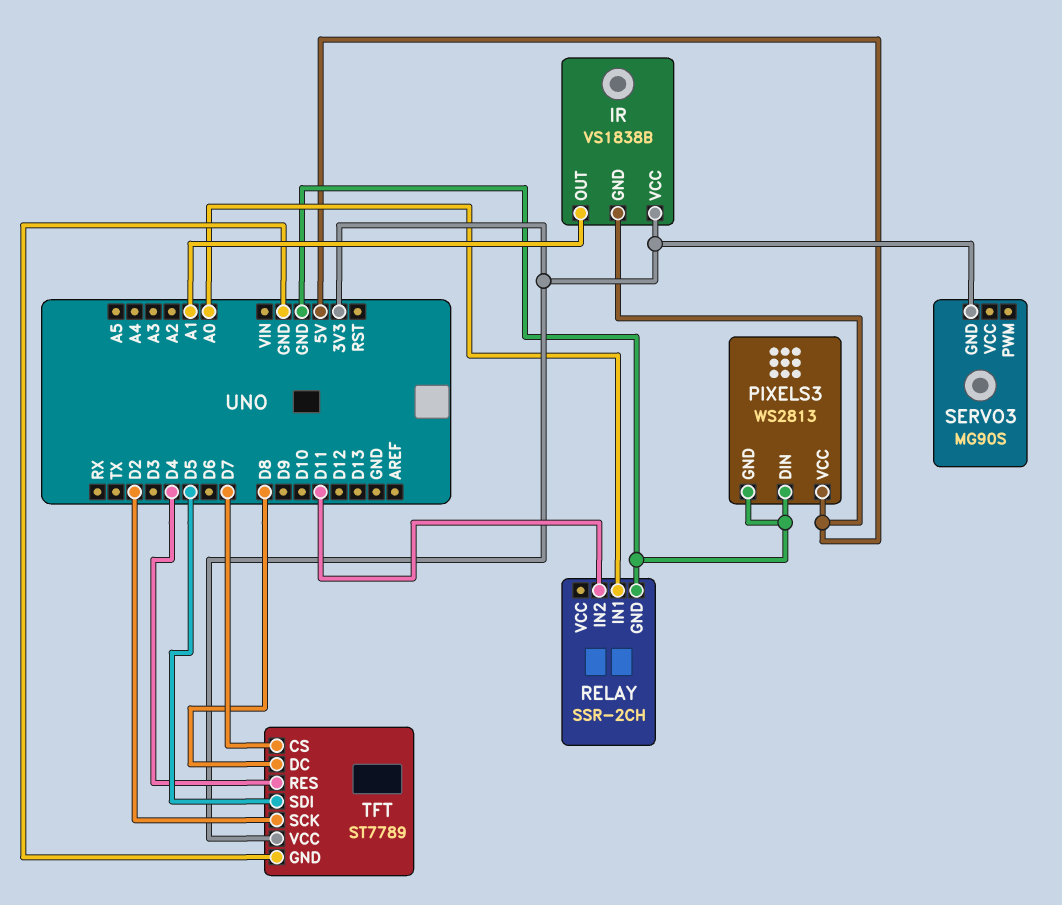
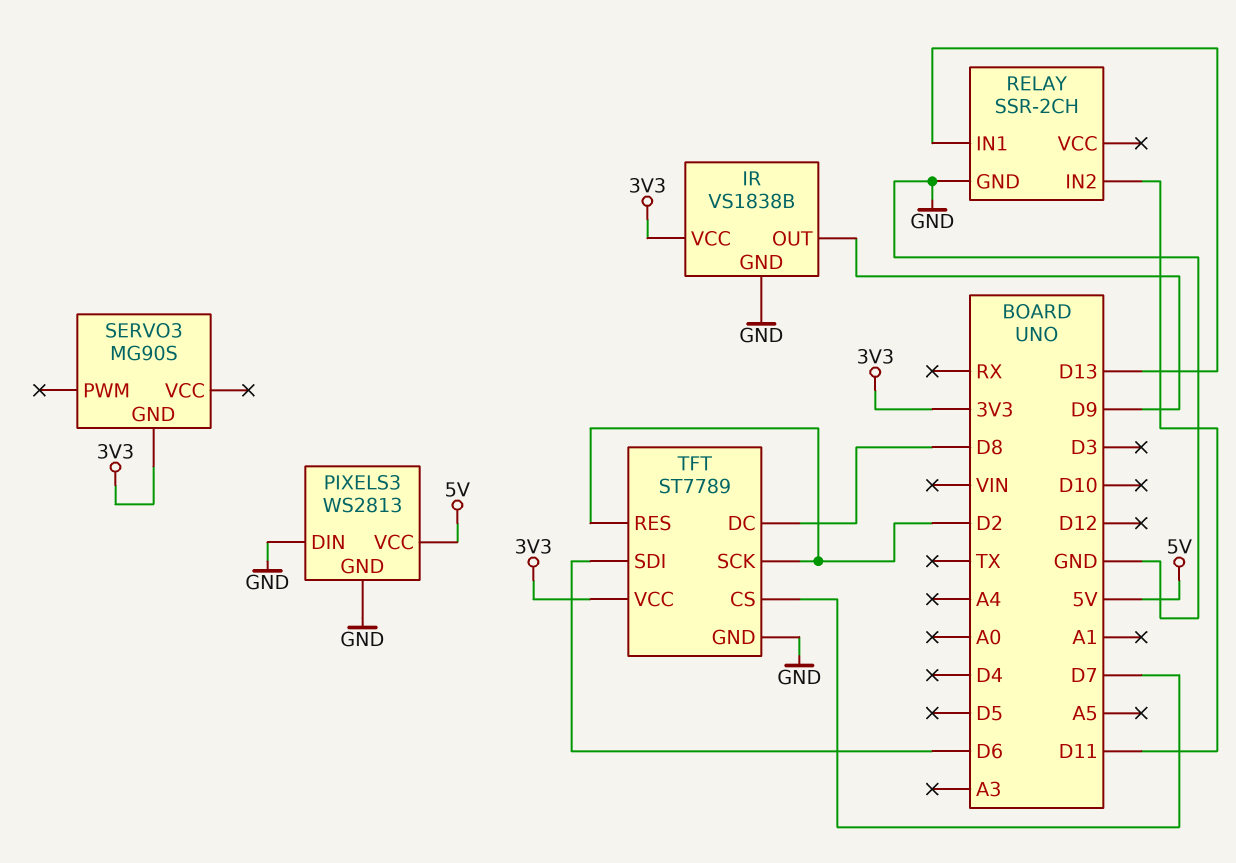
IR pin GND: 5V -> GND
IR pin OUT: A1 -> D9
RELAY pin IN1: A0 -> D13
TFT pin RES: D4 -> D2
TFT pin SDI: D5 -> D6

